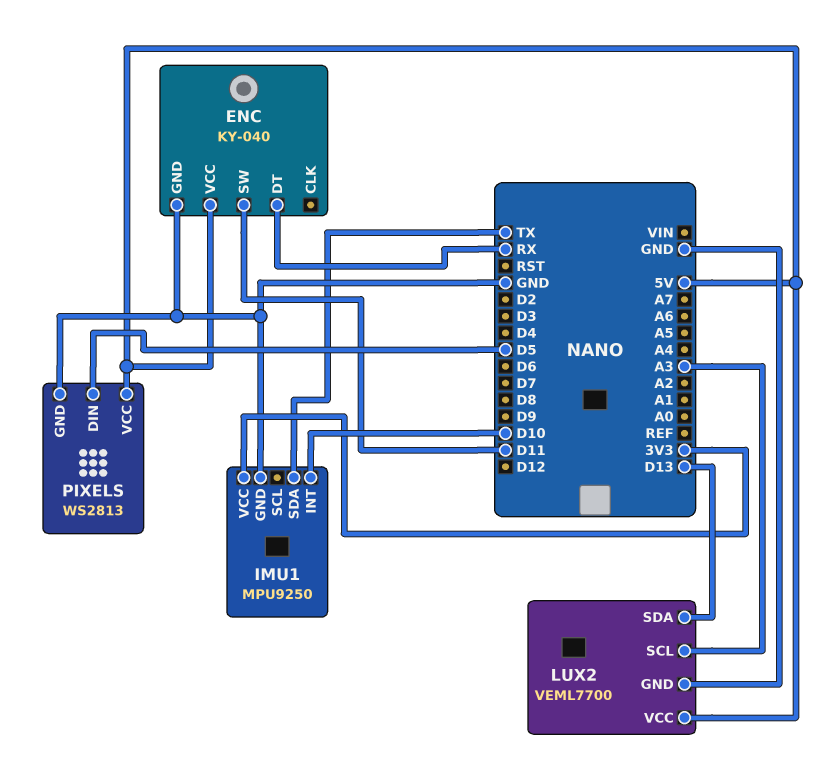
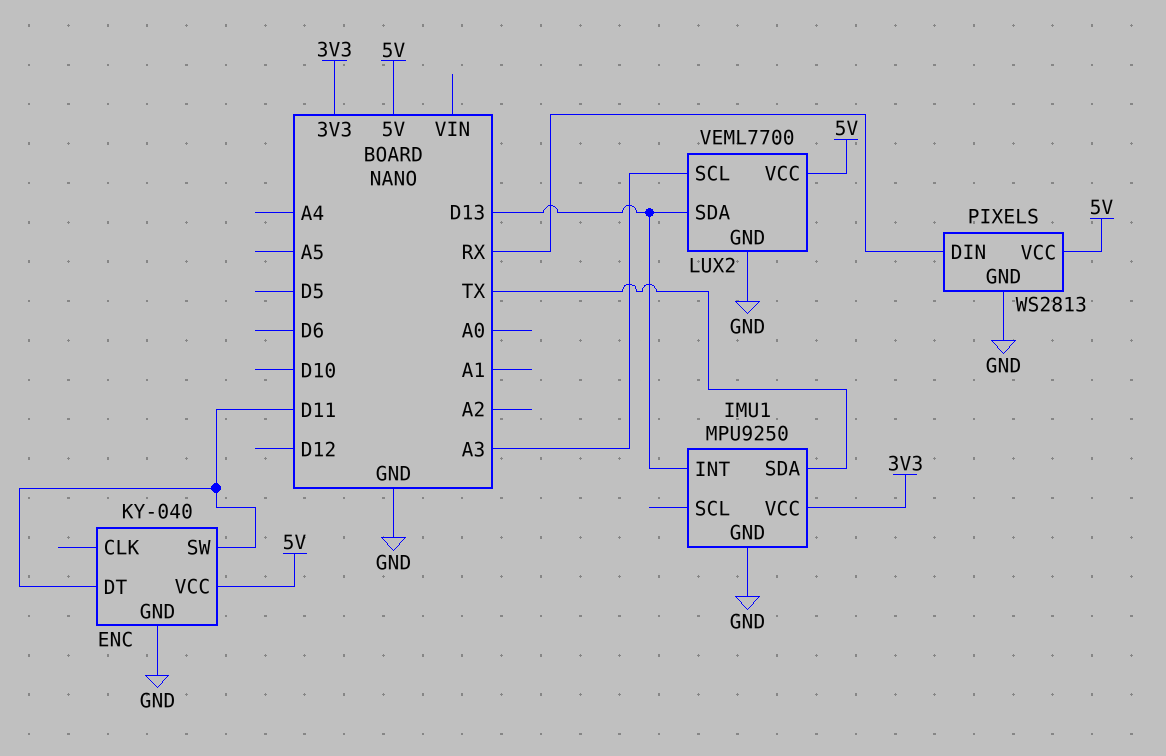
ENC pin DT: RX -> D11
IMU1 pin INT: D10 -> D13
PIXELS pin DIN: D5 -> RX

